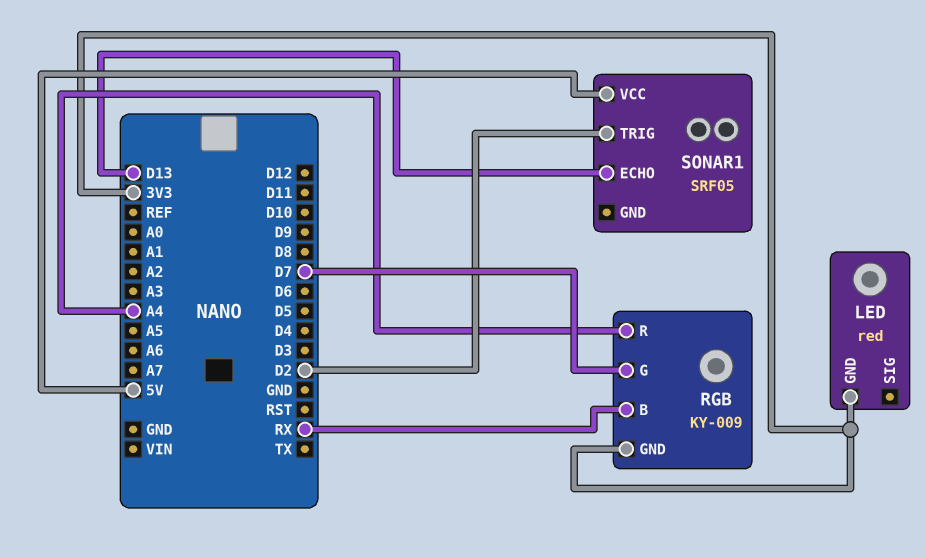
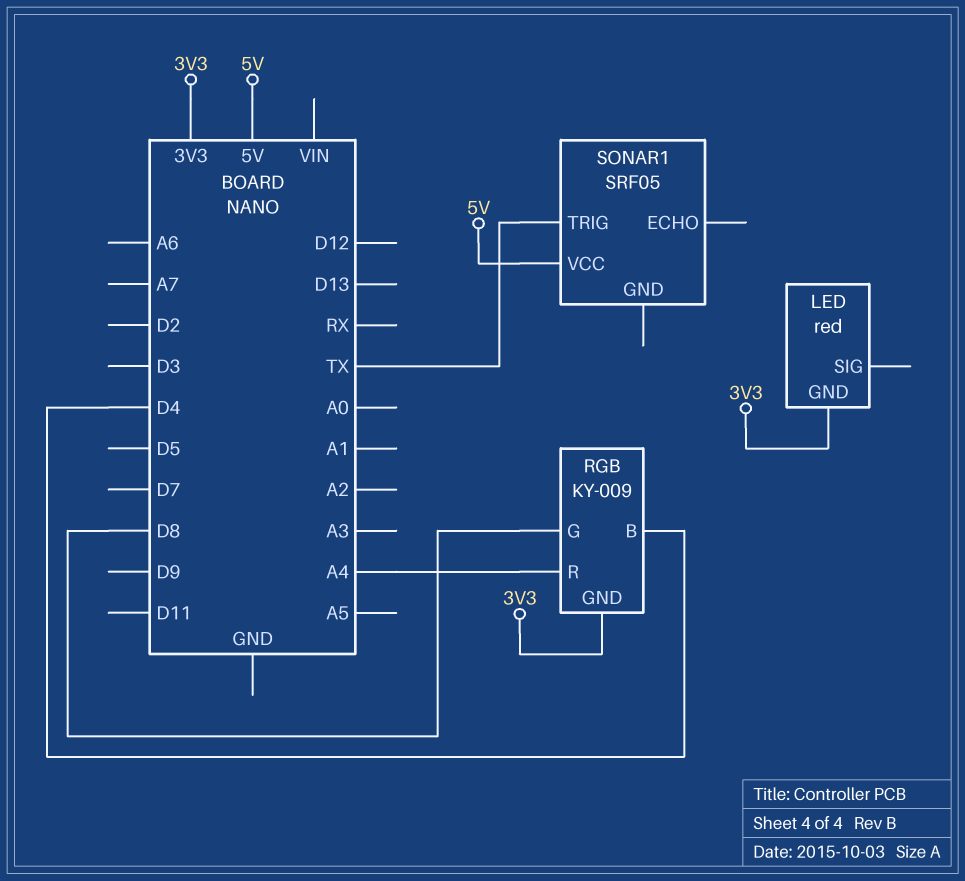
RGB pin B: RX -> D4
RGB pin G: D7 -> D8
SONAR1 pin ECHO: D13 -> none
SONAR1 pin TRIG: D2 -> TX

